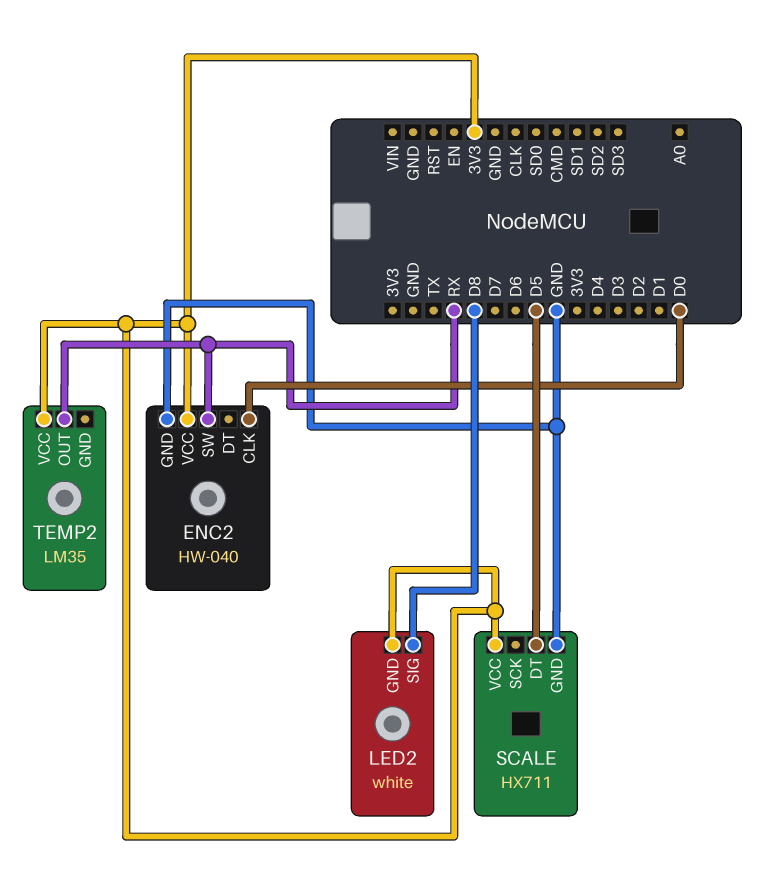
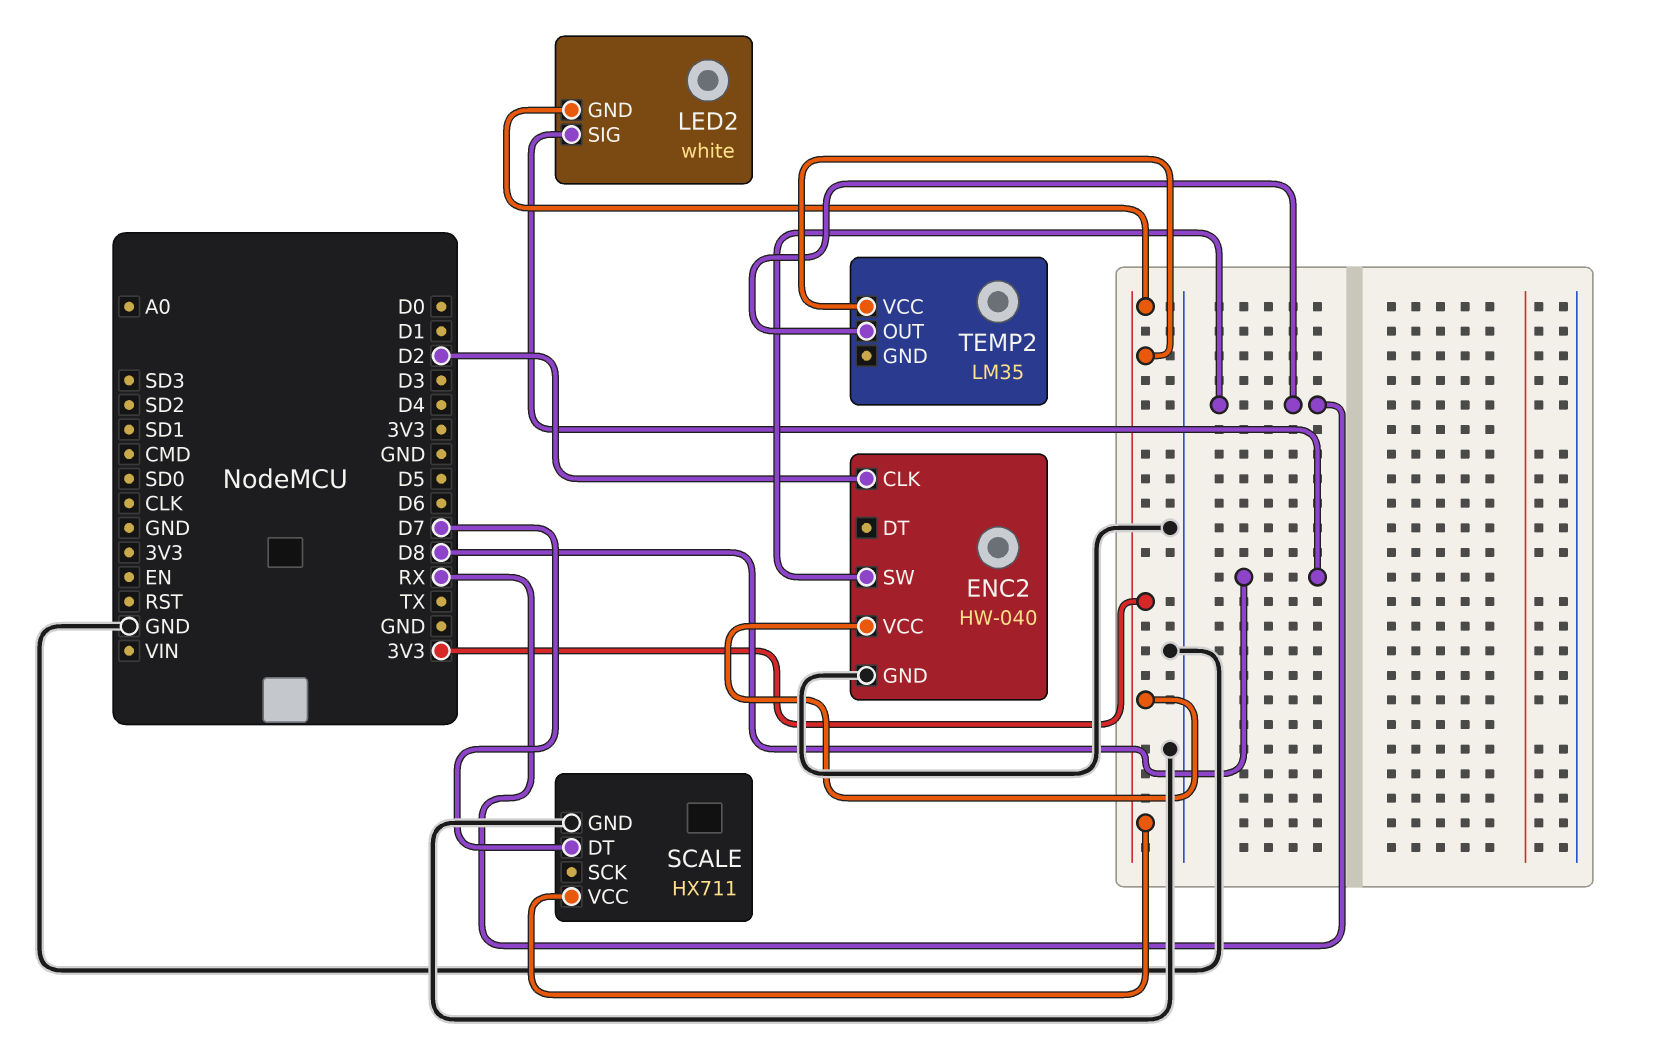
ENC2 pin CLK: D0 -> D2
SCALE pin DT: D5 -> D7

